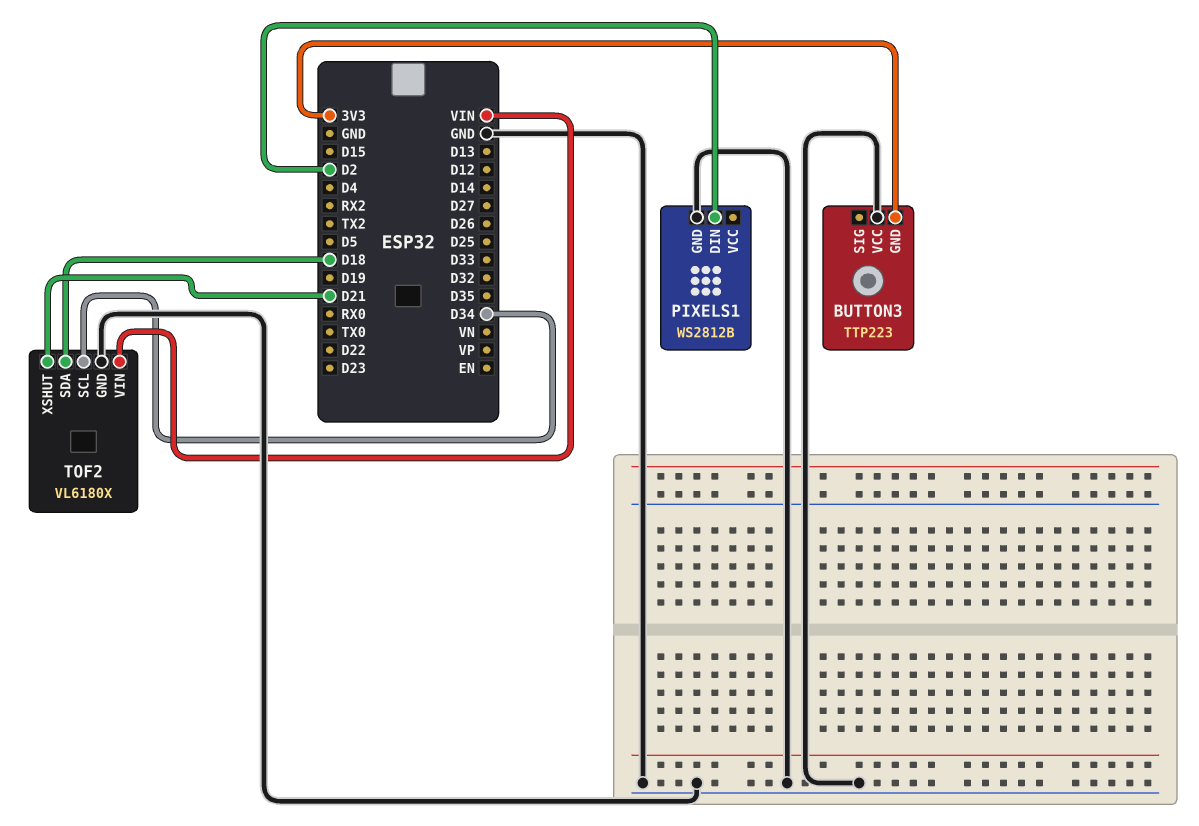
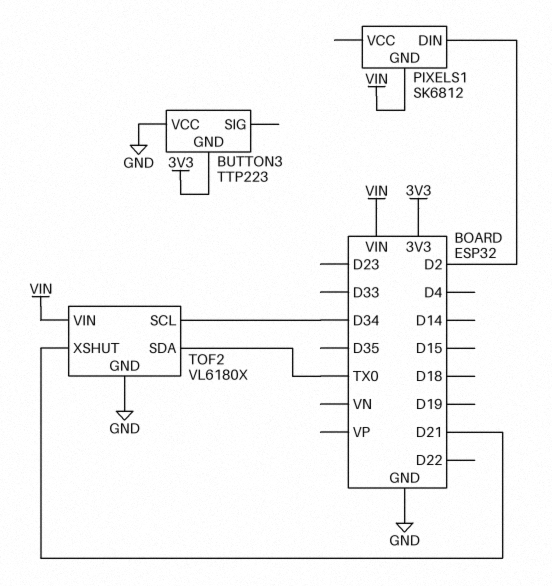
PIXELS1: WS2812B -> SK6812
PIXELS1 pin GND: GND -> VIN
TOF2 pin SDA: D18 -> TX0

